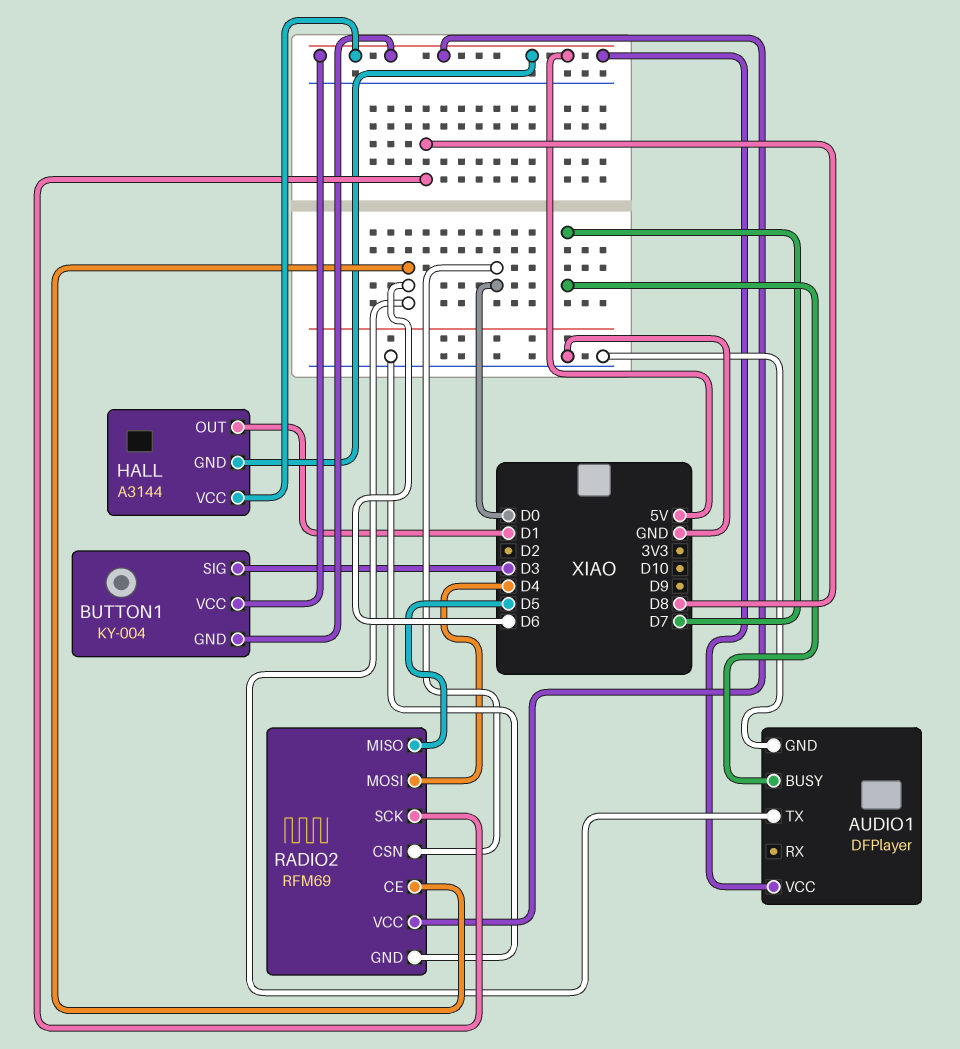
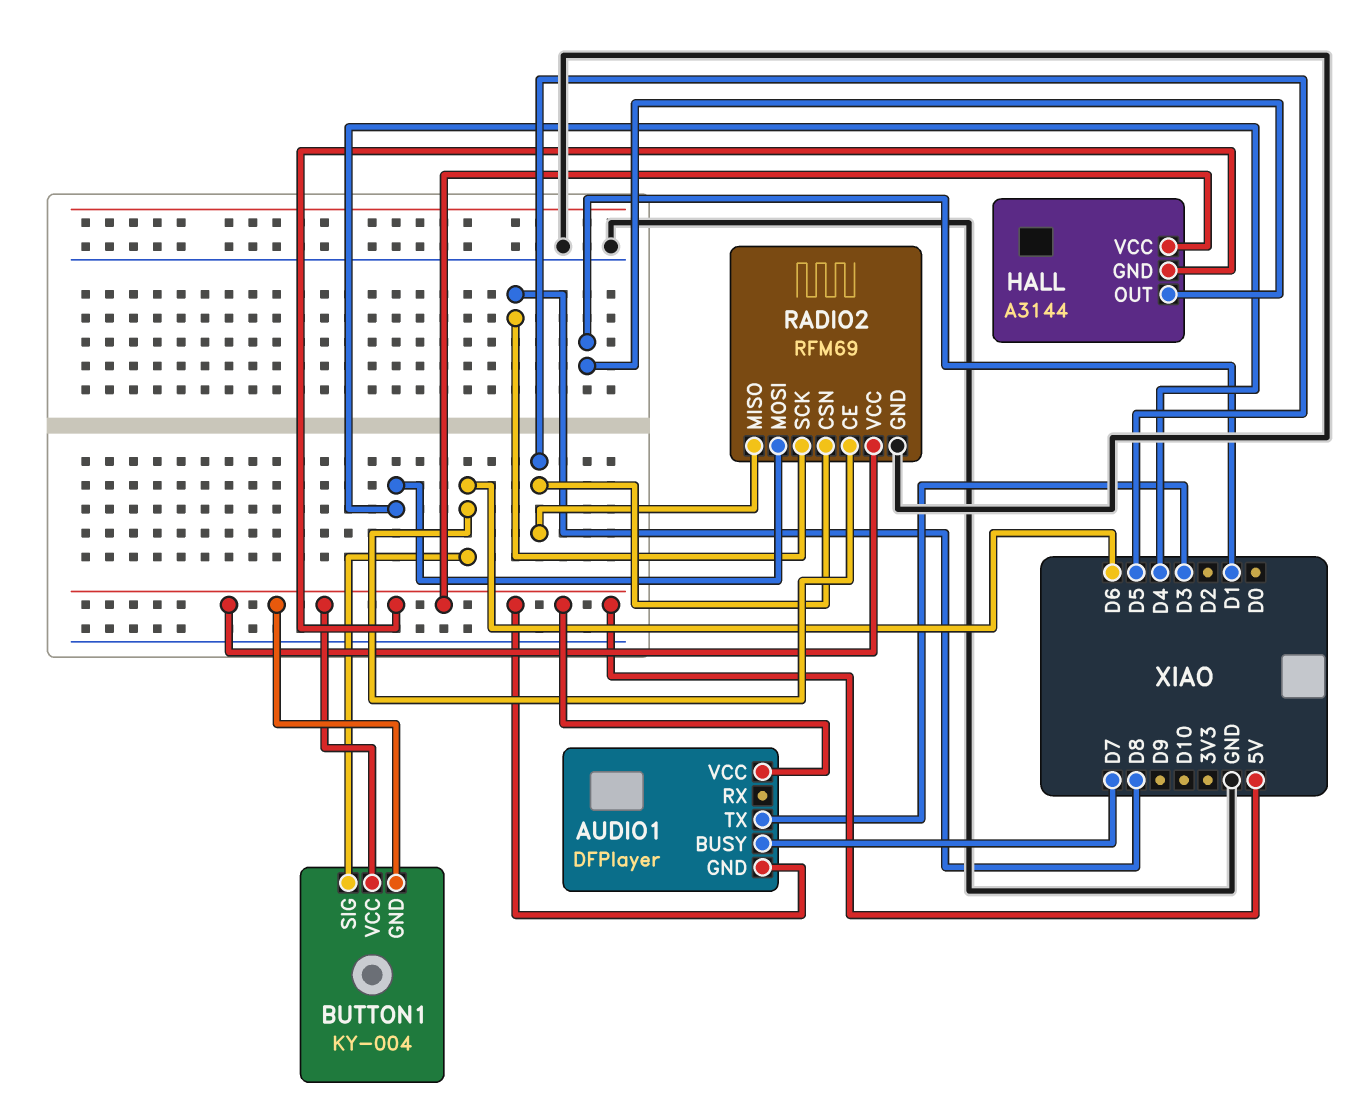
AUDIO1 pin GND: GND -> 5V
AUDIO1 pin TX: D6 -> D3
BUTTON1 pin SIG: D3 -> D6
RADIO2 pin CSN: D0 -> D5

